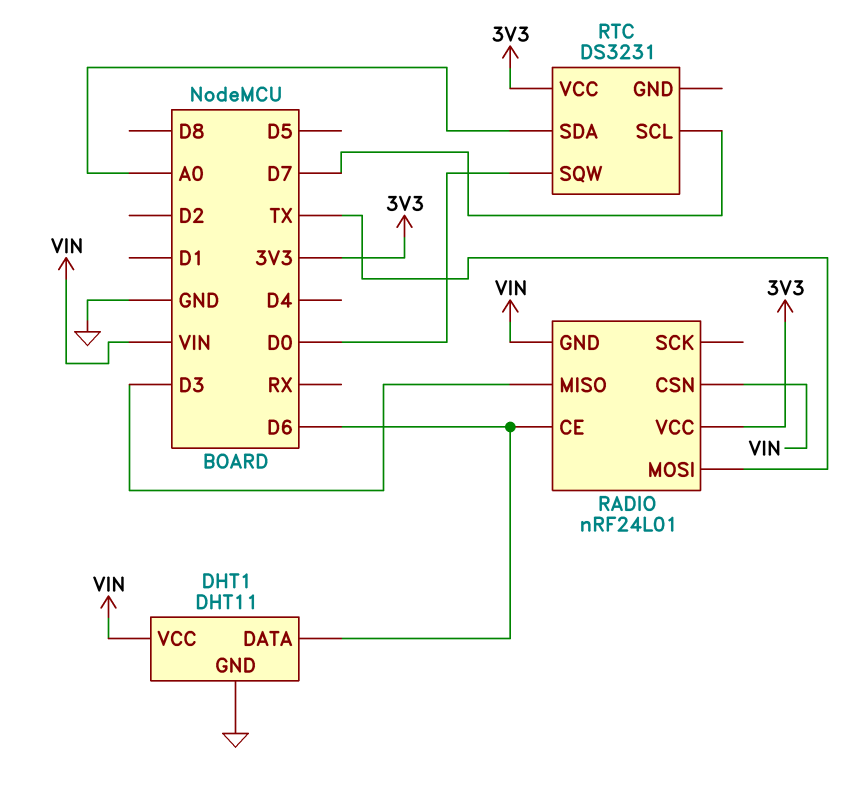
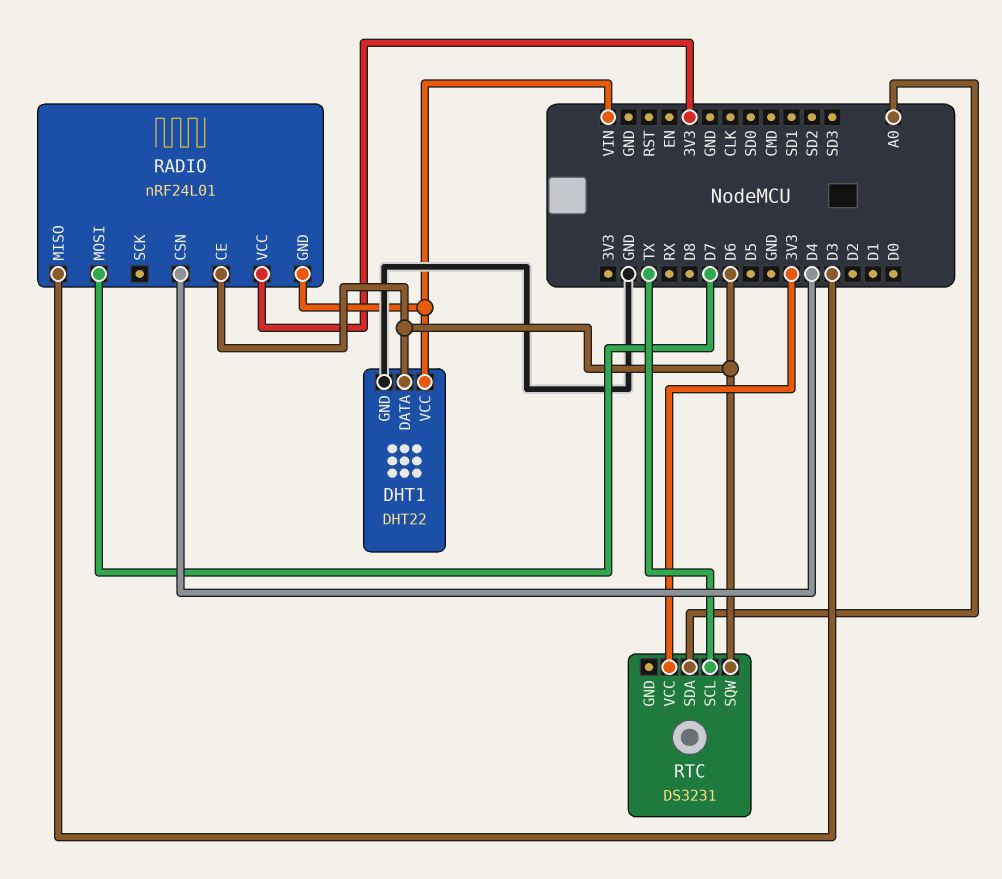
DHT1: DHT11 -> DHT22
RADIO pin CSN: VIN -> D4
RADIO pin MOSI: TX -> D7
RTC pin SCL: D7 -> TX
RTC pin SQW: D0 -> D6

